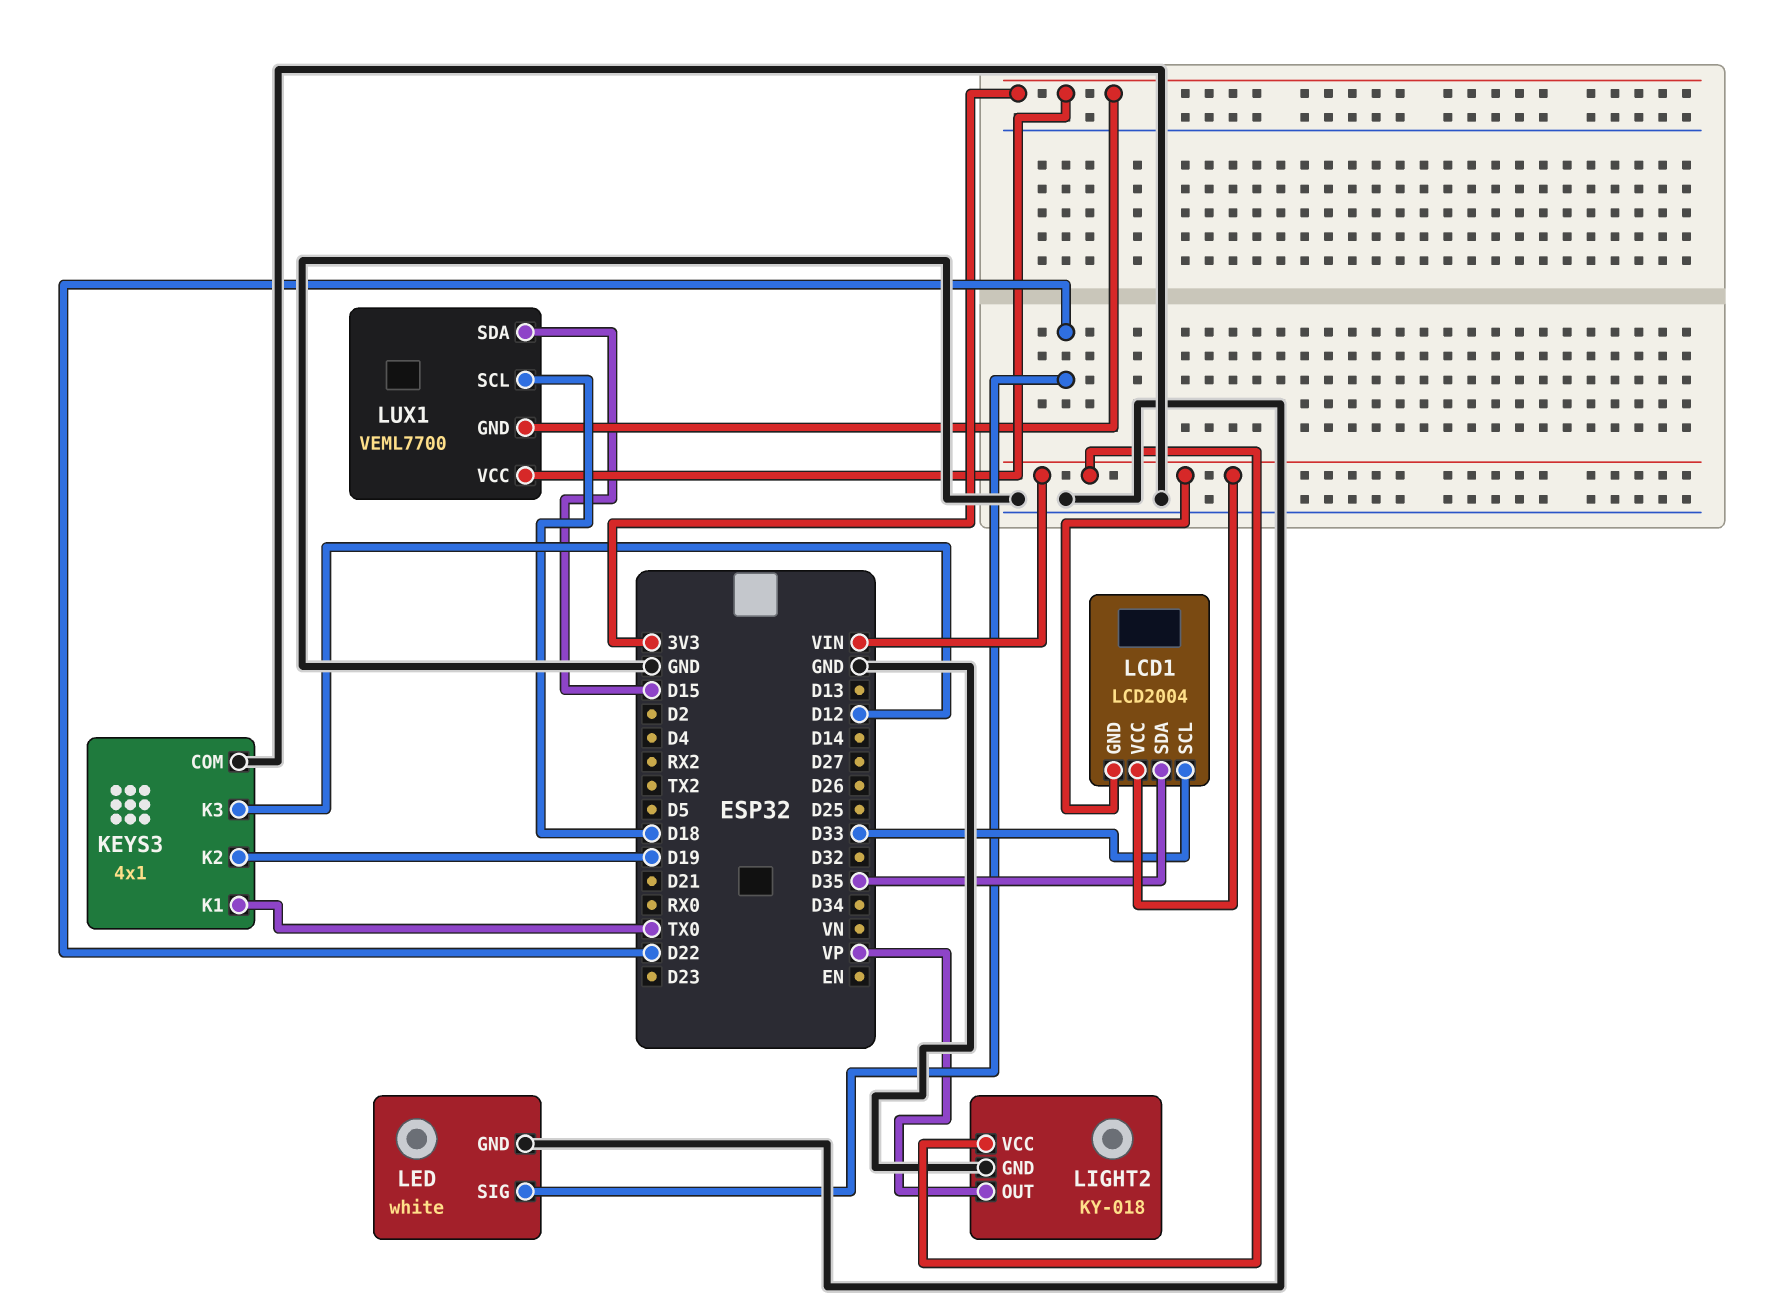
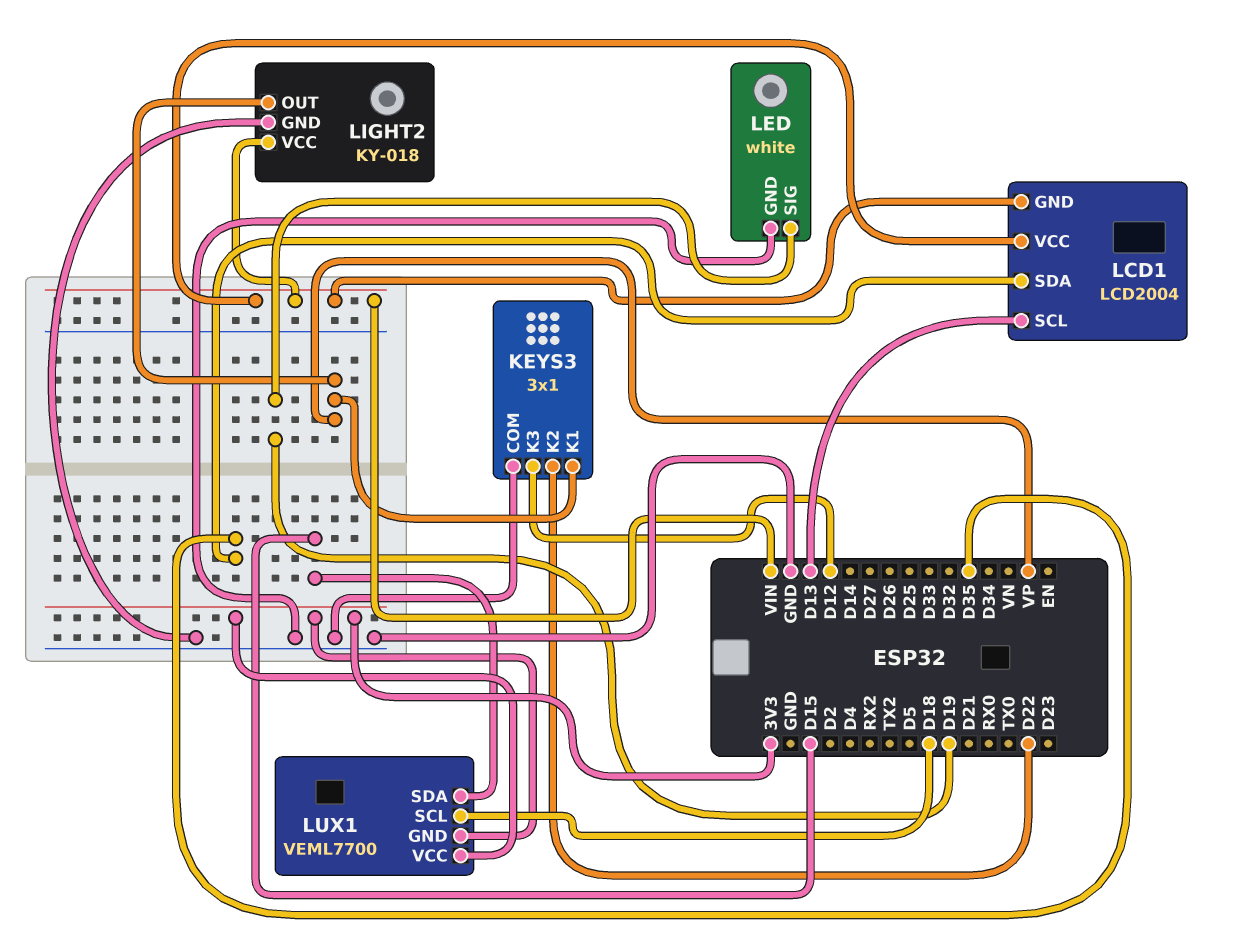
KEYS3: 4x1 -> 3x1
KEYS3 pin K1: TX0 -> VP
KEYS3 pin K2: D19 -> D22
LCD1 pin SCL: D33 -> D13
LED pin SIG: D22 -> D19

